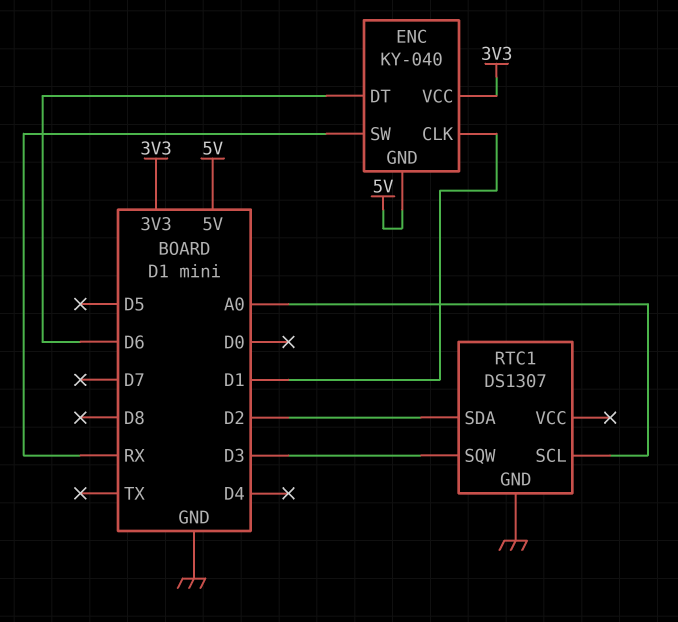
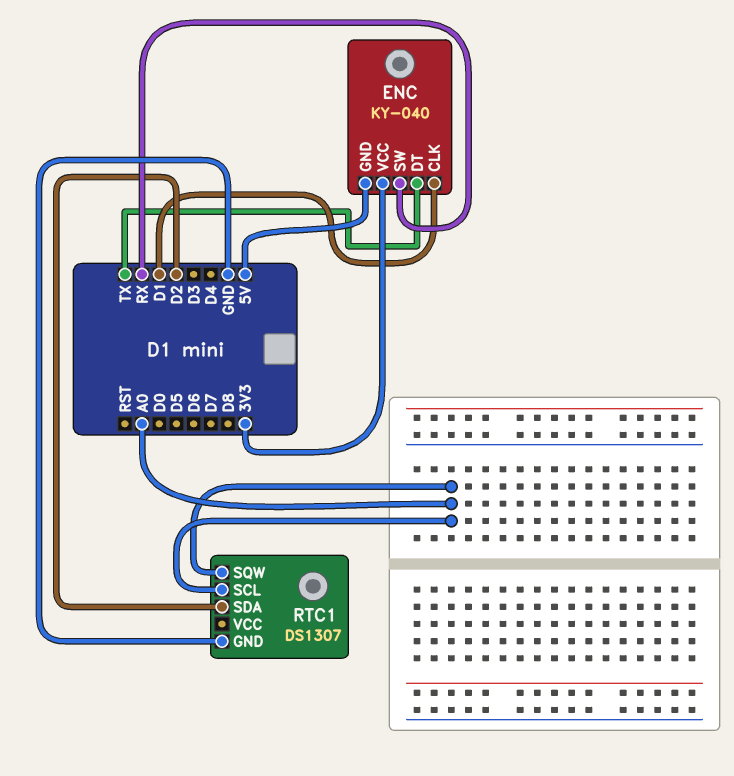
ENC pin DT: D6 -> TX
RTC1 pin SQW: D3 -> A0

